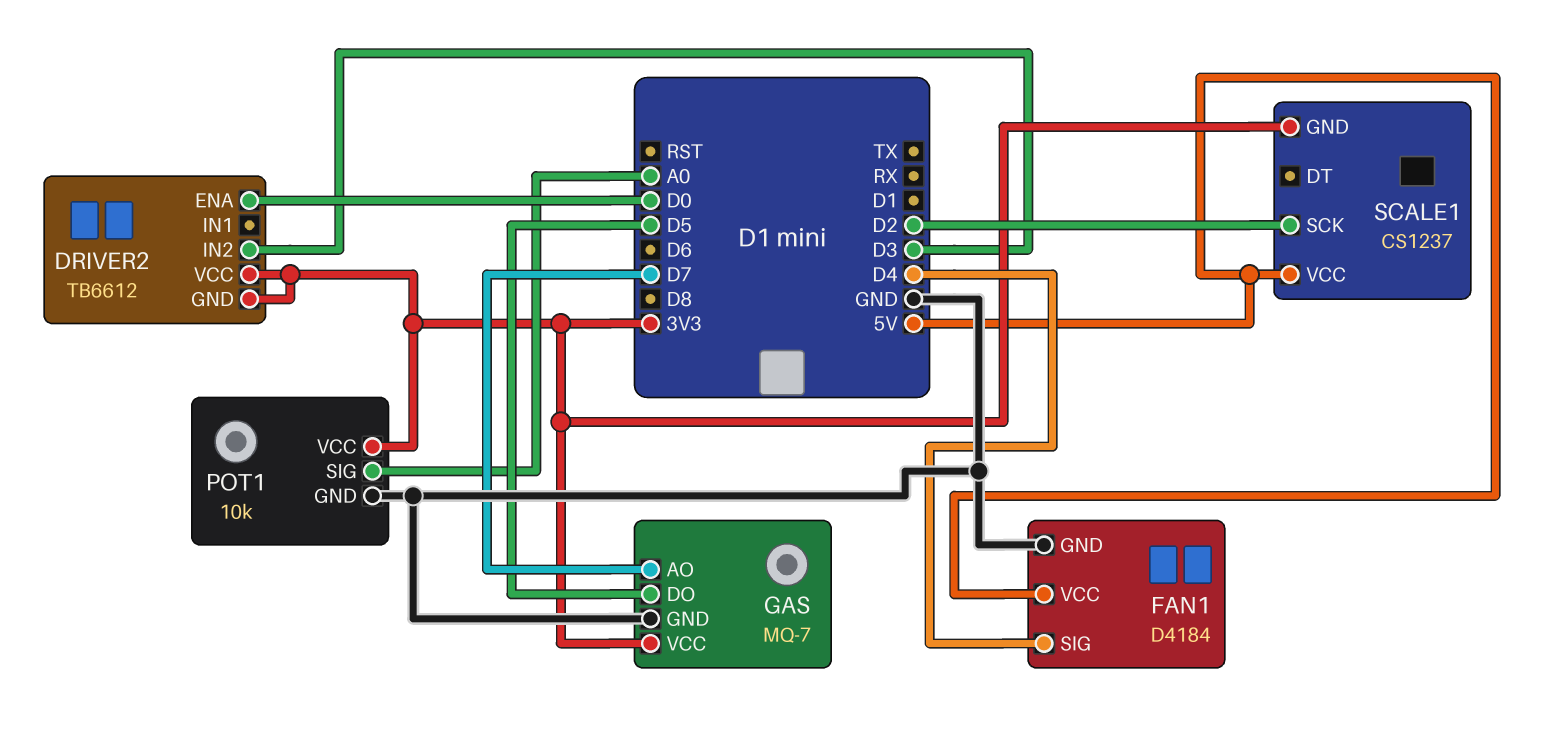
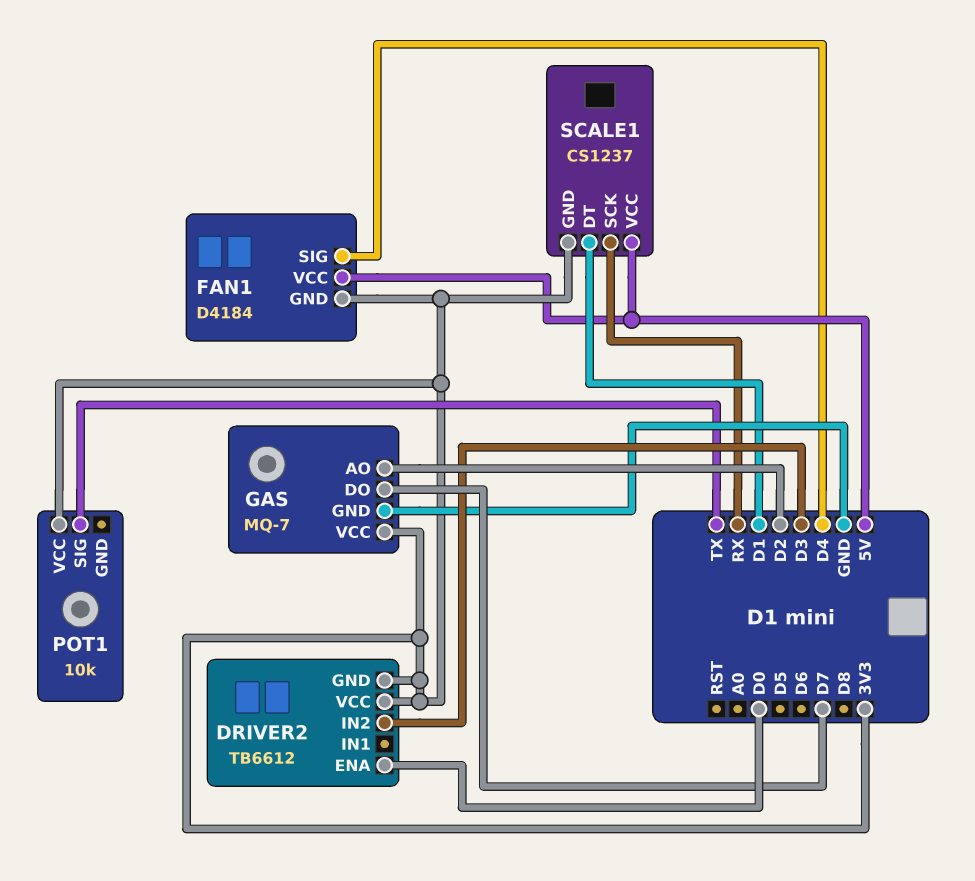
FAN1 pin GND: GND -> 3V3
GAS pin AO: D7 -> D2
GAS pin DO: D5 -> D7
POT1 pin GND: GND -> none
POT1 pin SIG: A0 -> TX
SCALE1 pin DT: none -> D1
SCALE1 pin SCK: D2 -> RX

